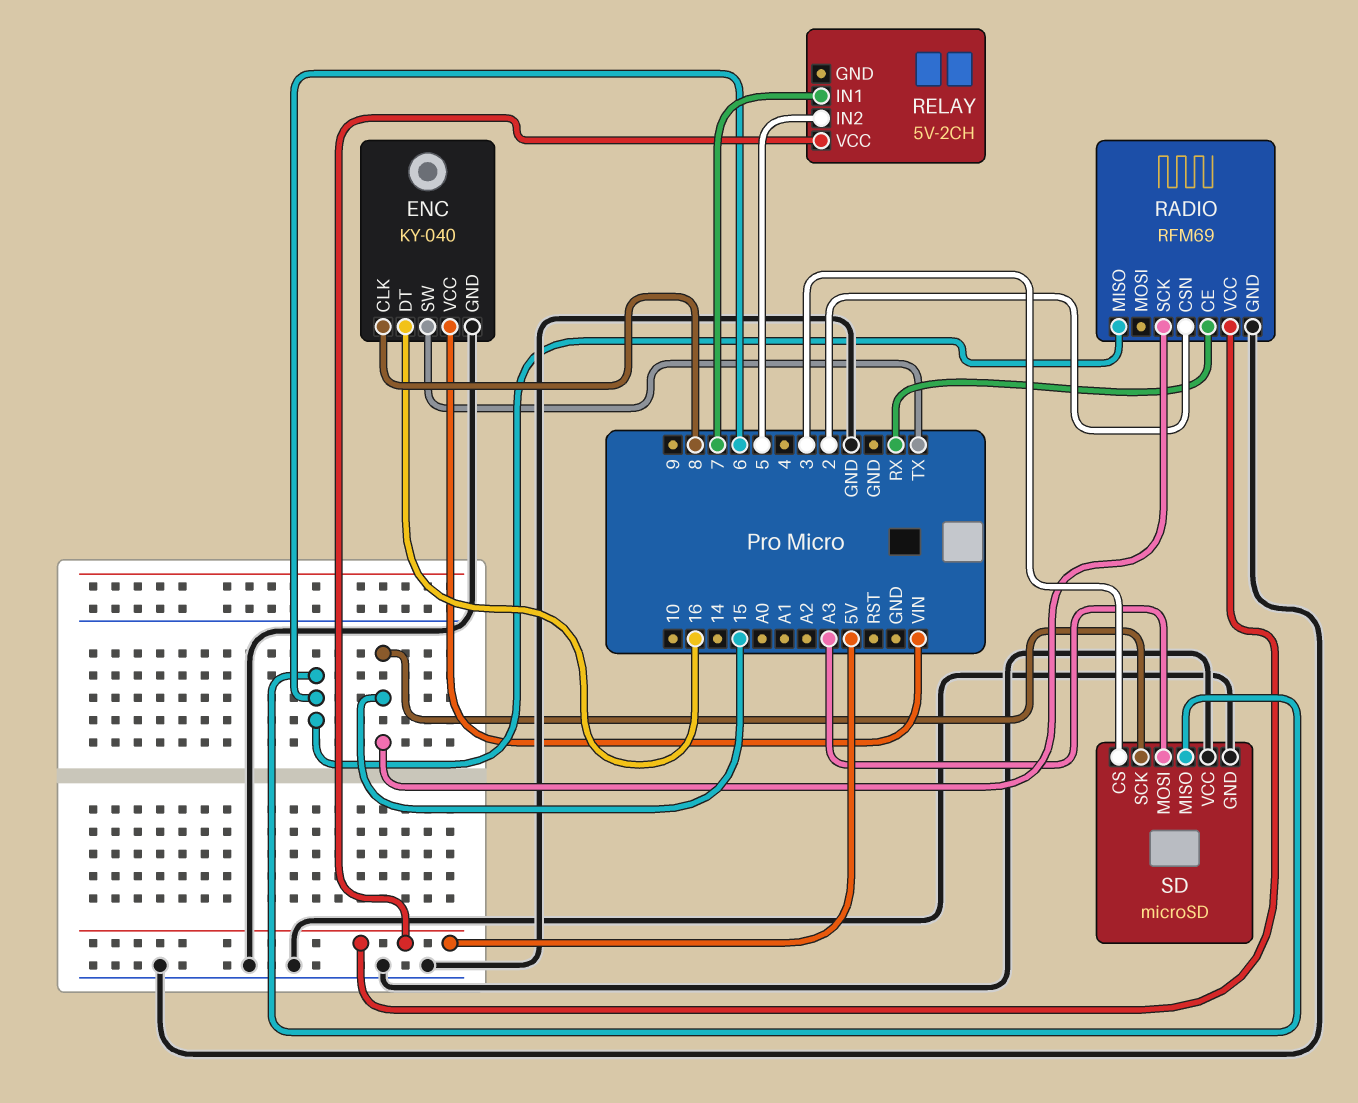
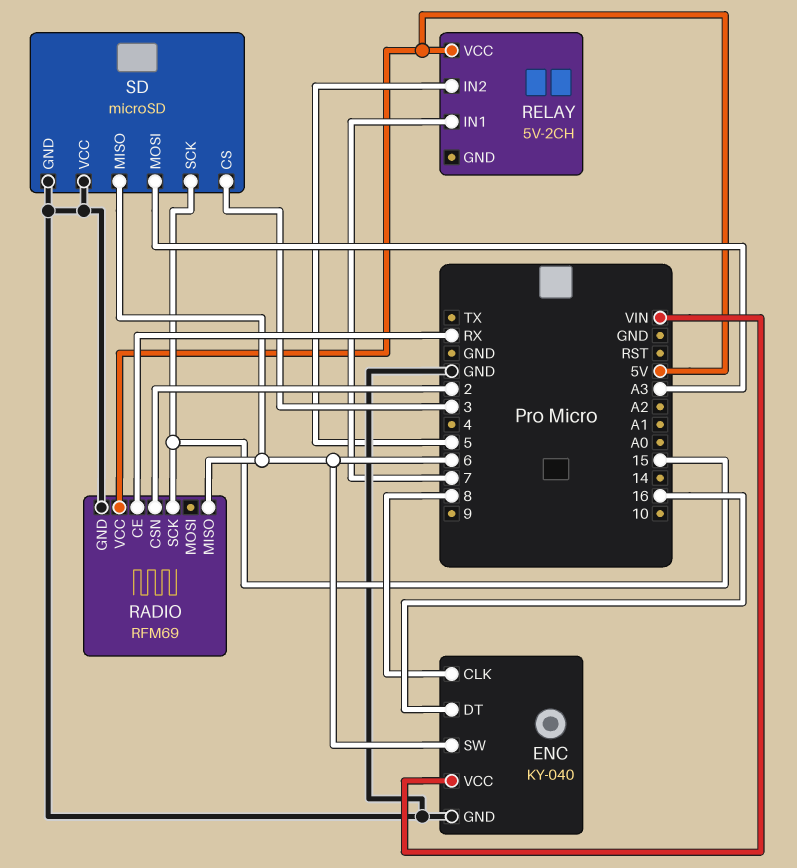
ENC pin SW: TX -> 6

